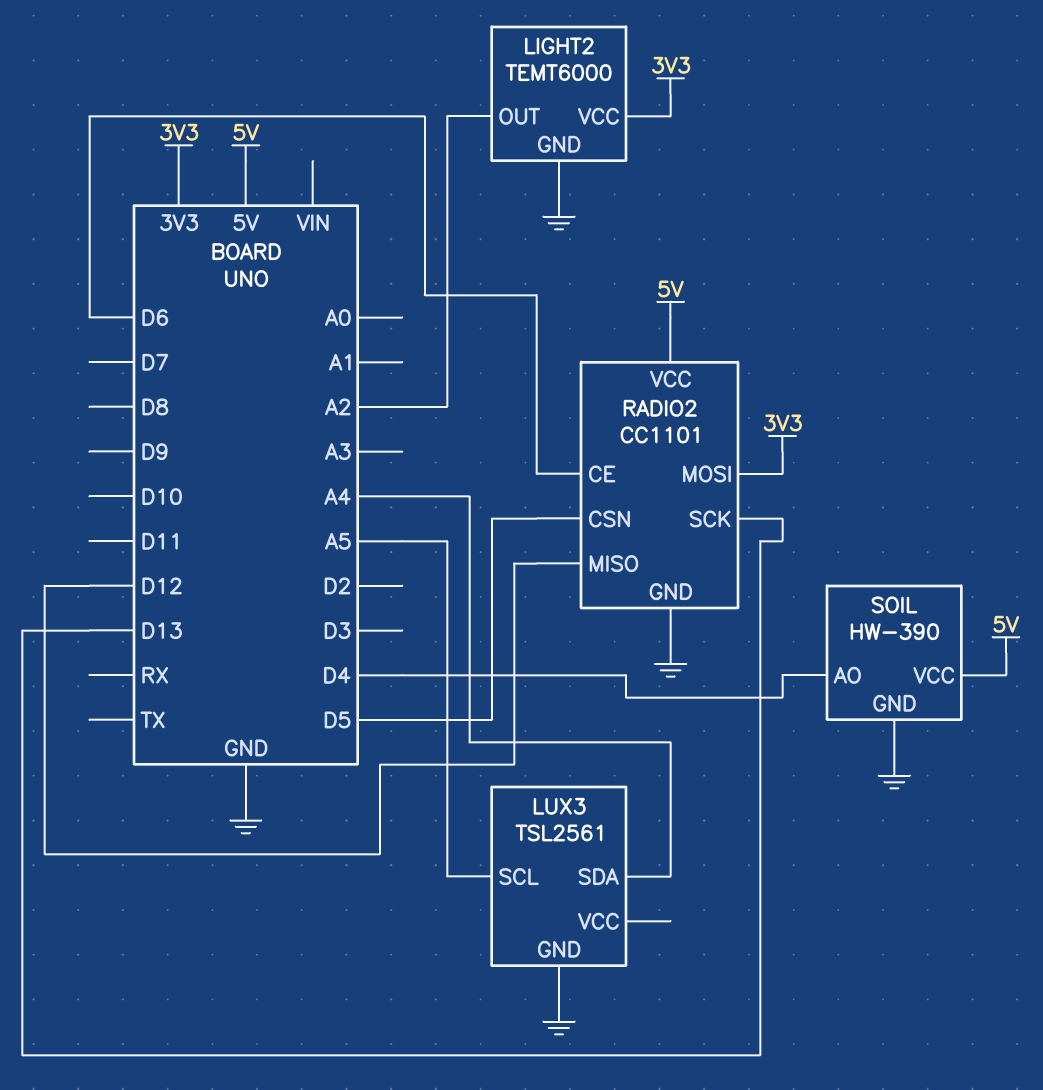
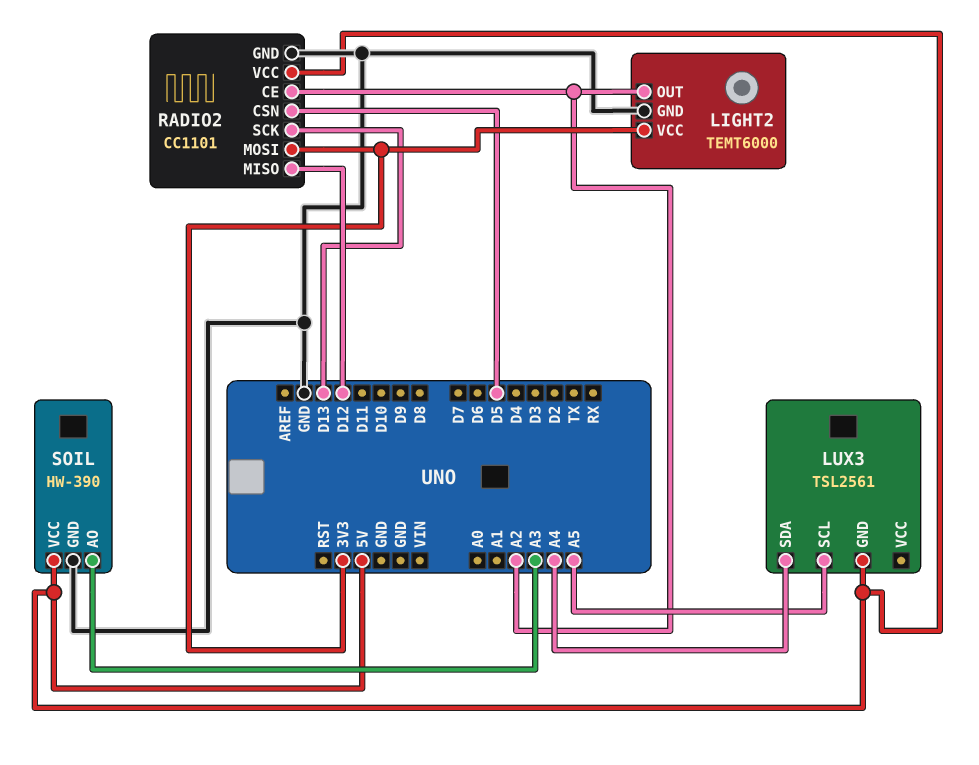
LUX3 pin GND: GND -> 5V
RADIO2 pin CE: D6 -> A2
SOIL pin AO: D4 -> A3

